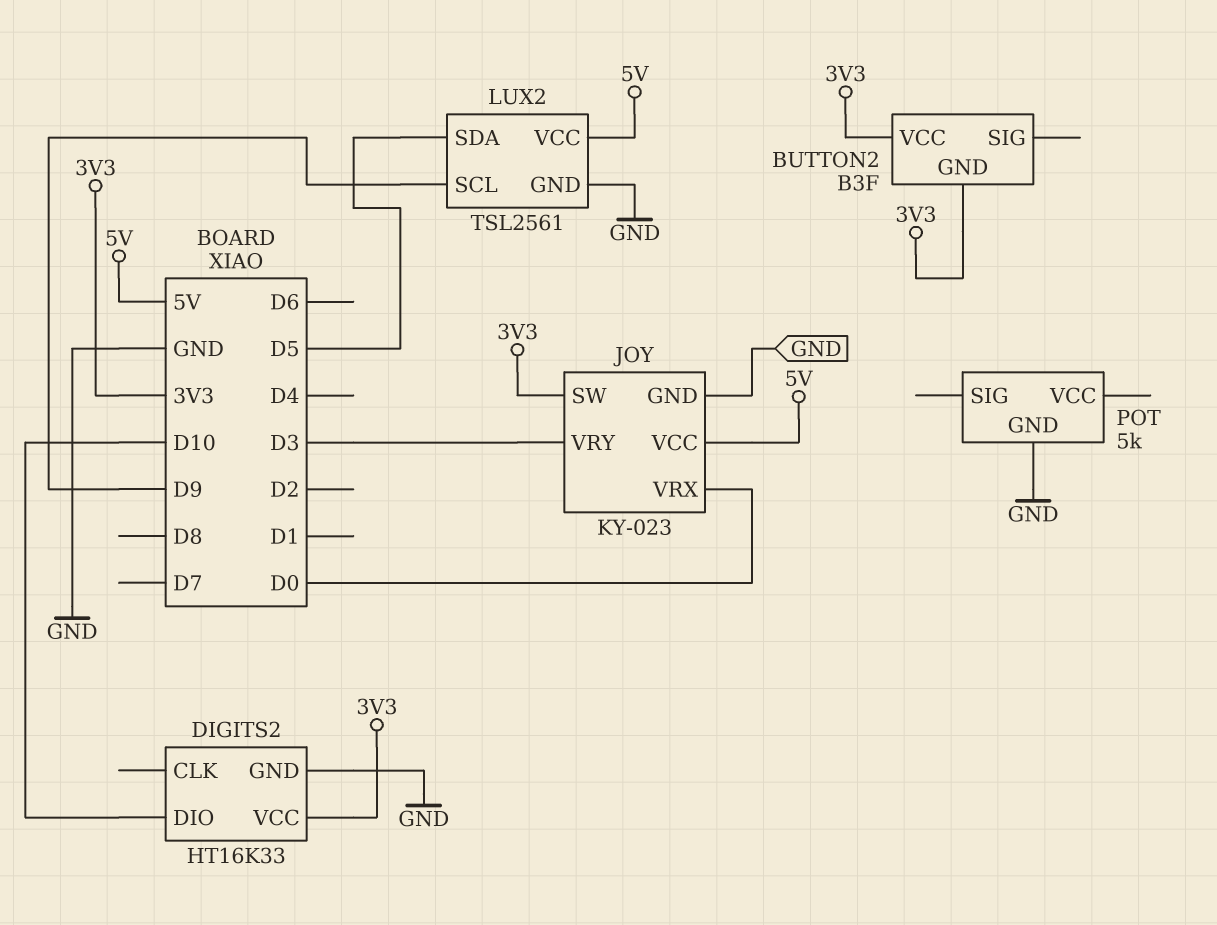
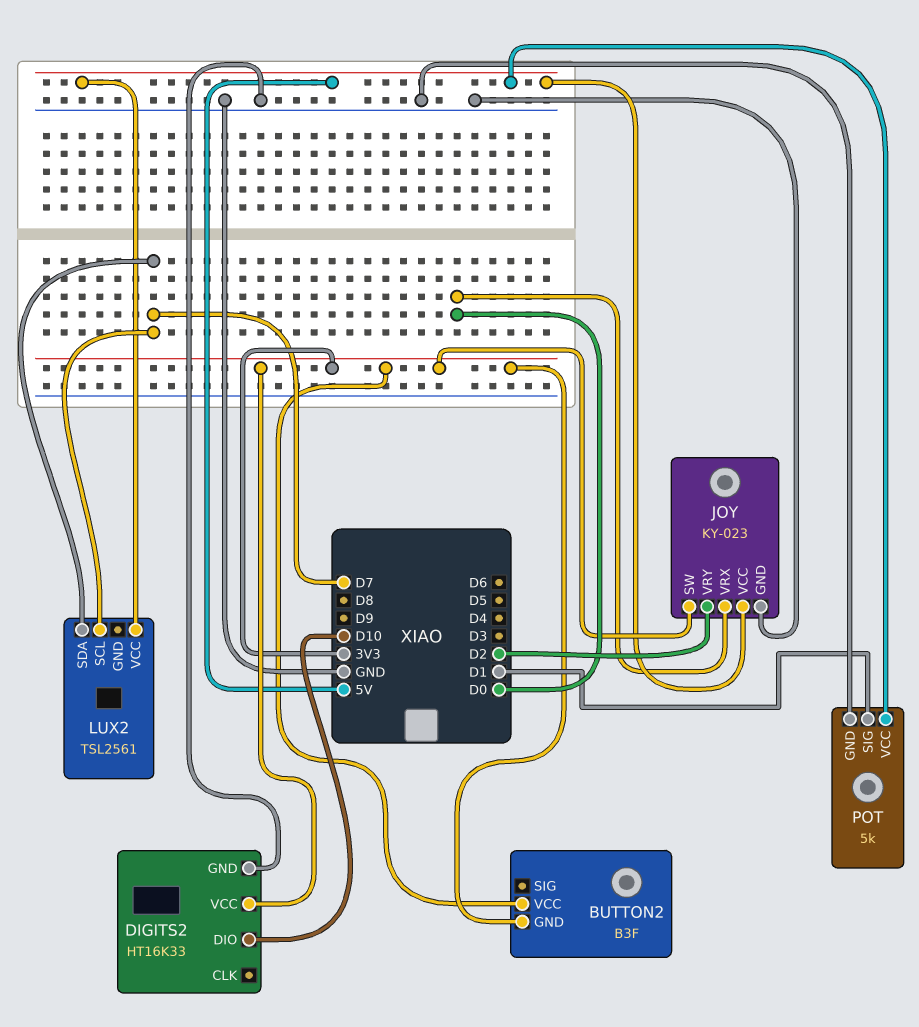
JOY pin VRY: D3 -> D2
LUX2 pin GND: GND -> none
LUX2 pin SCL: D9 -> D7
LUX2 pin SDA: D5 -> D7
POT pin SIG: none -> D1
POT pin VCC: none -> 5V

